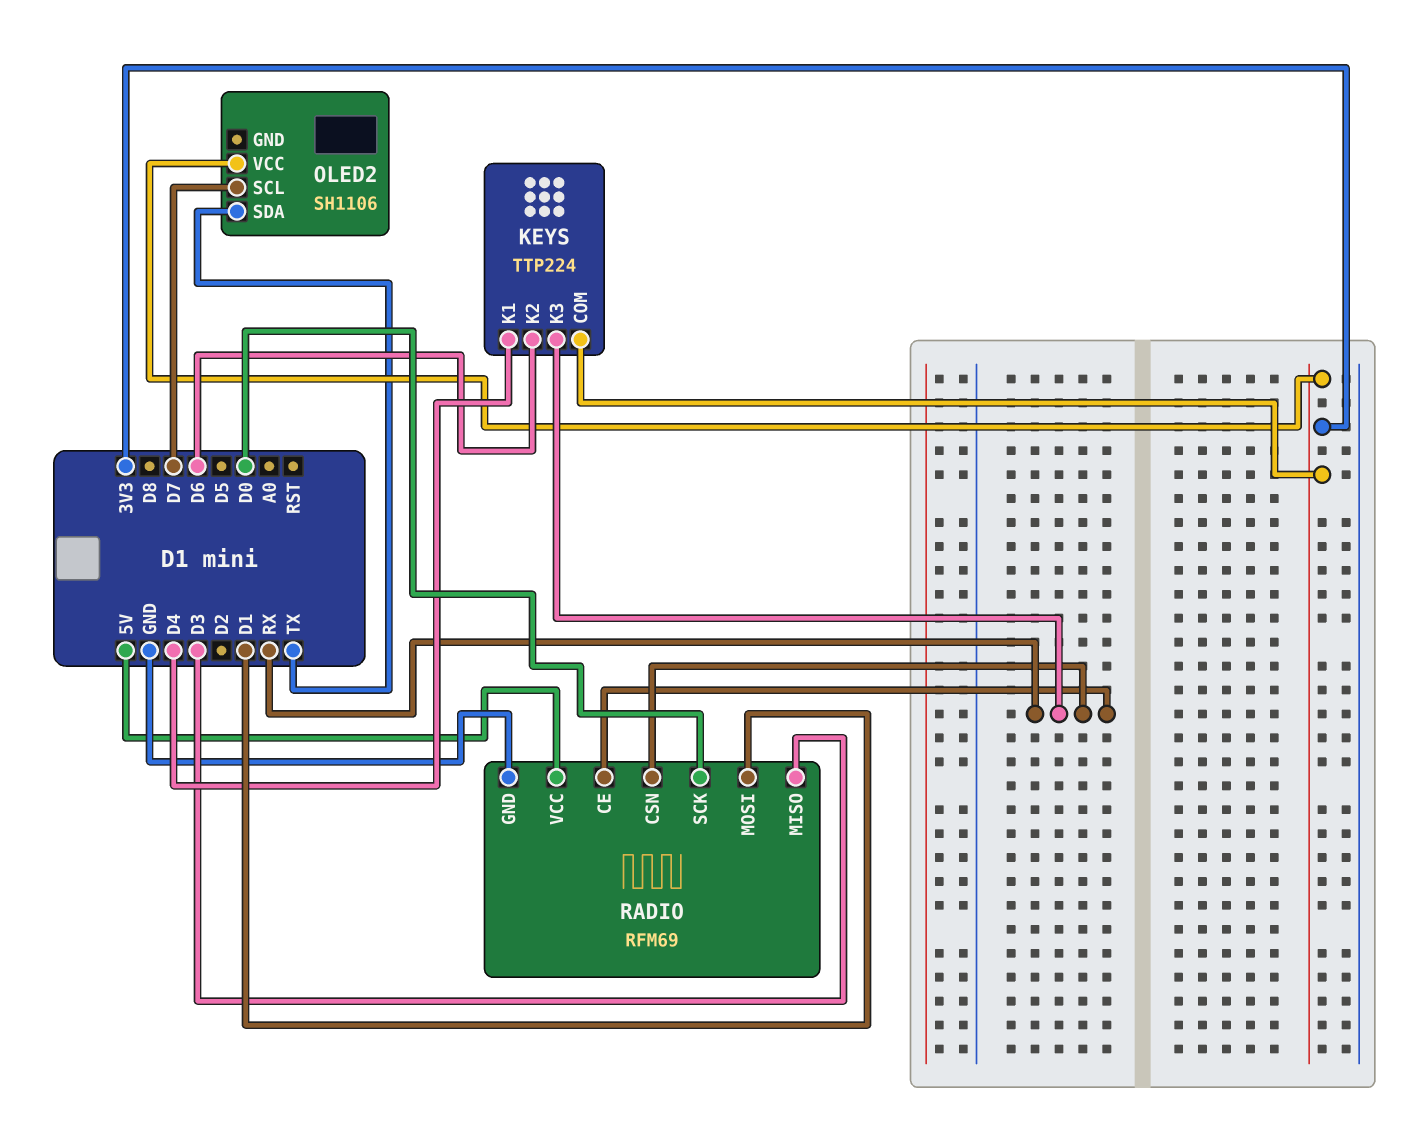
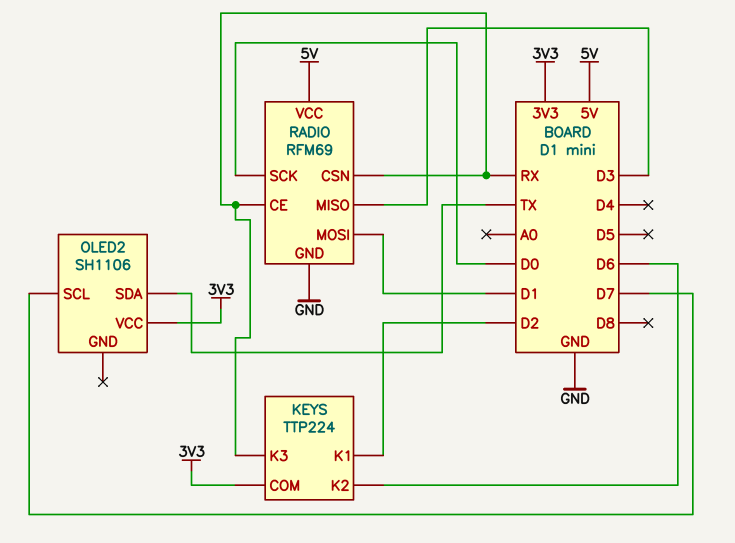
KEYS pin K1: D4 -> D2

